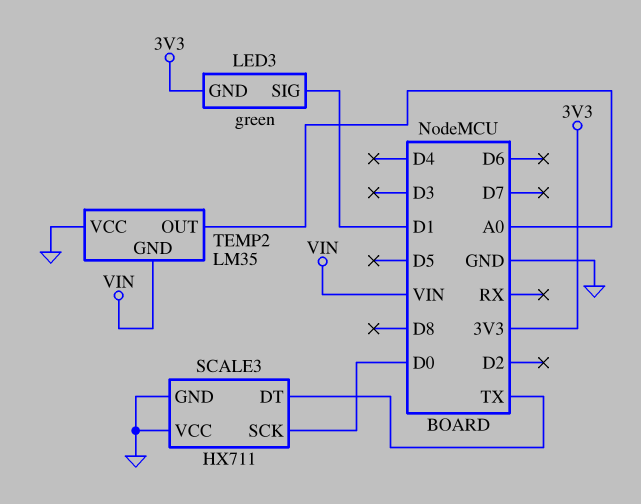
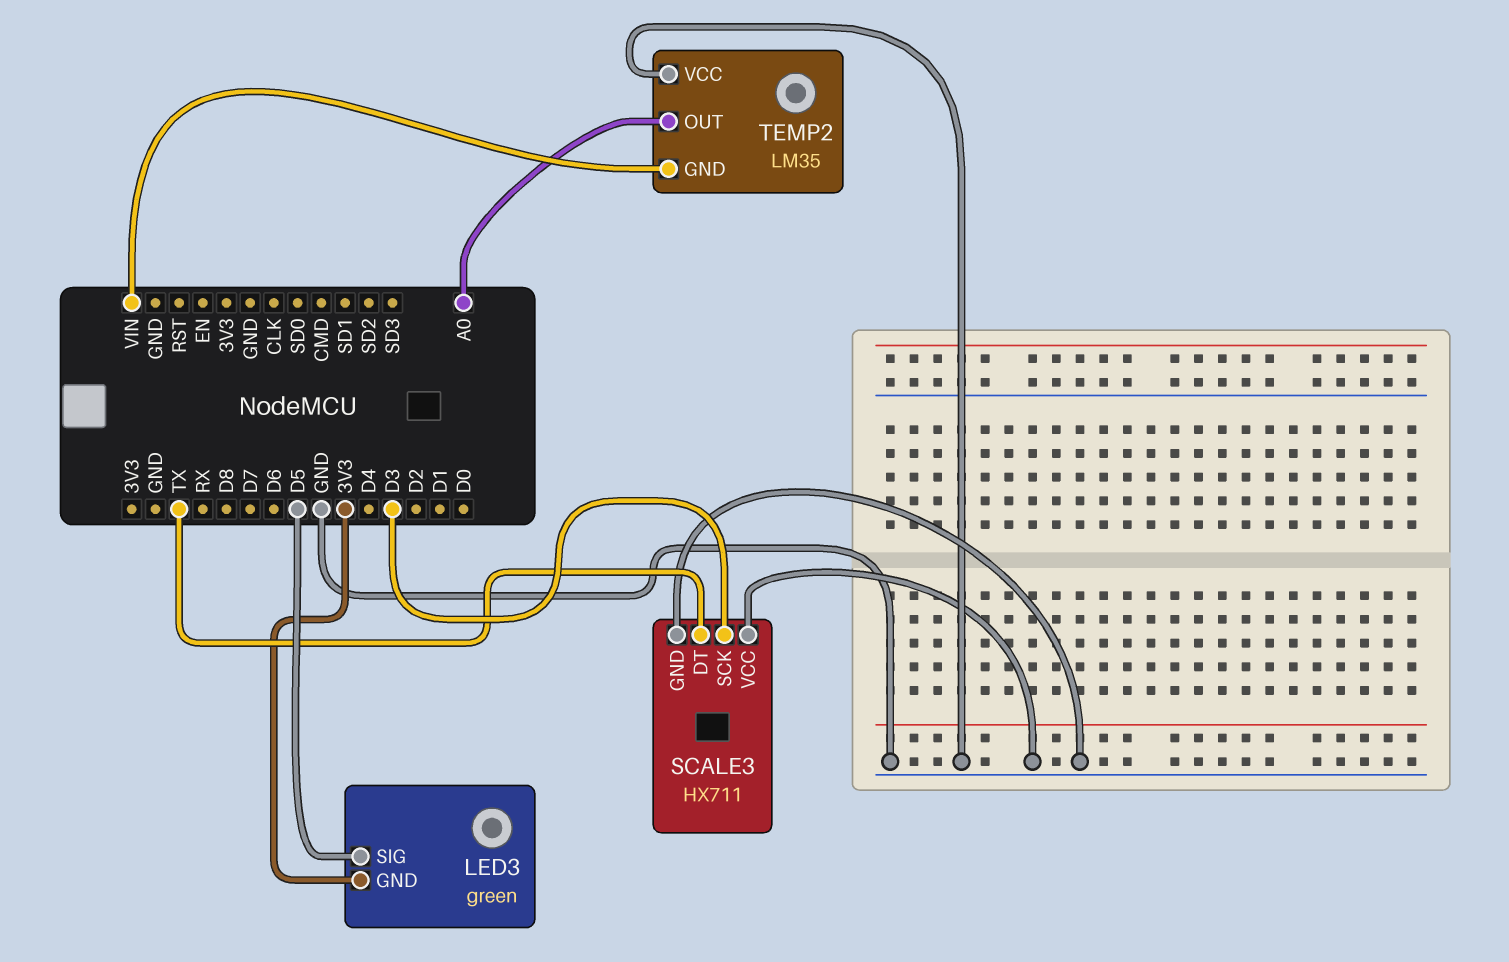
LED3 pin SIG: D1 -> D5
SCALE3 pin SCK: D0 -> D3

